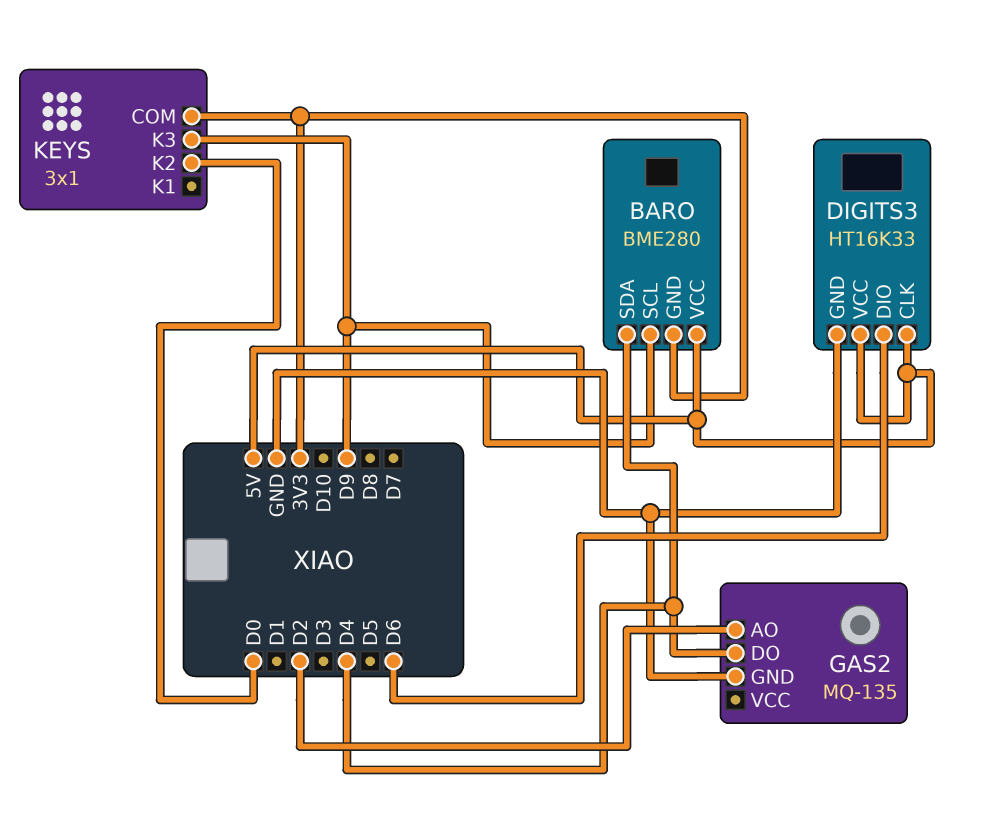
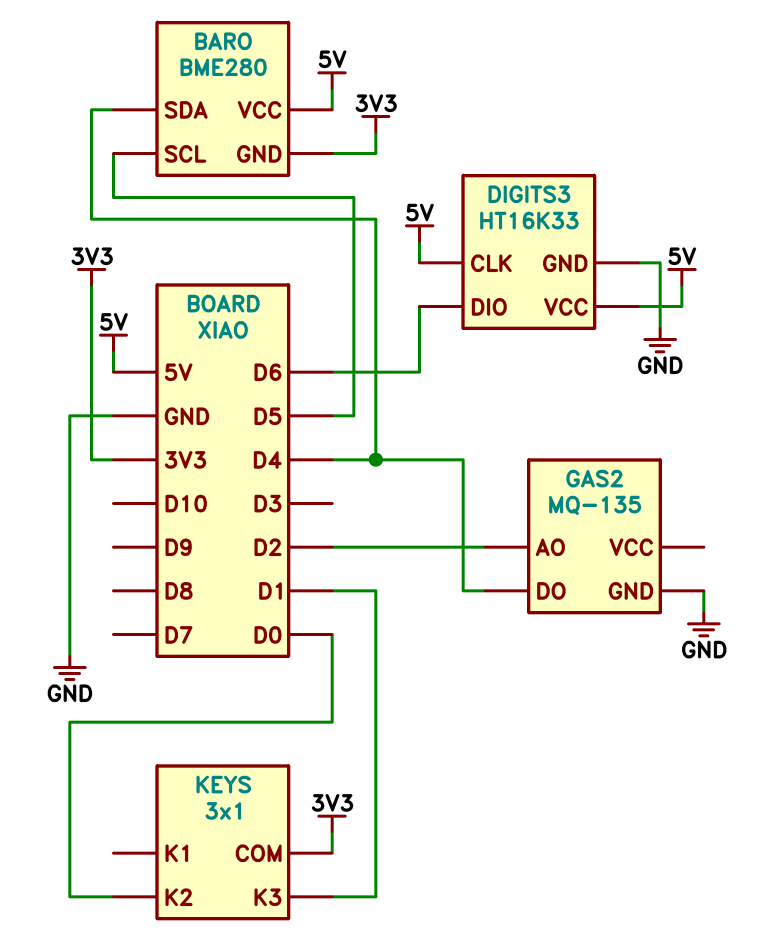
BARO pin SCL: D9 -> D5
KEYS pin K3: D9 -> D1

